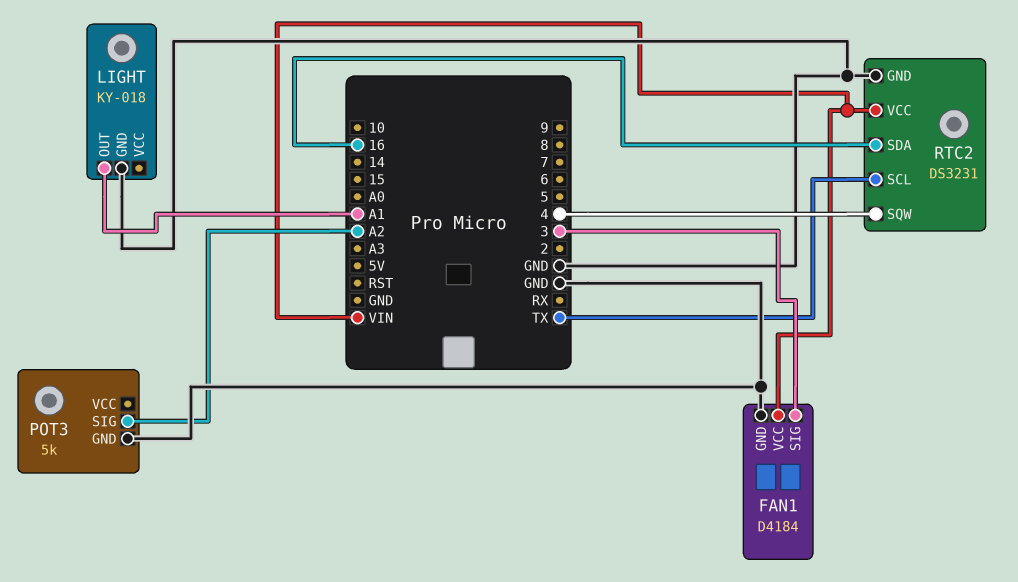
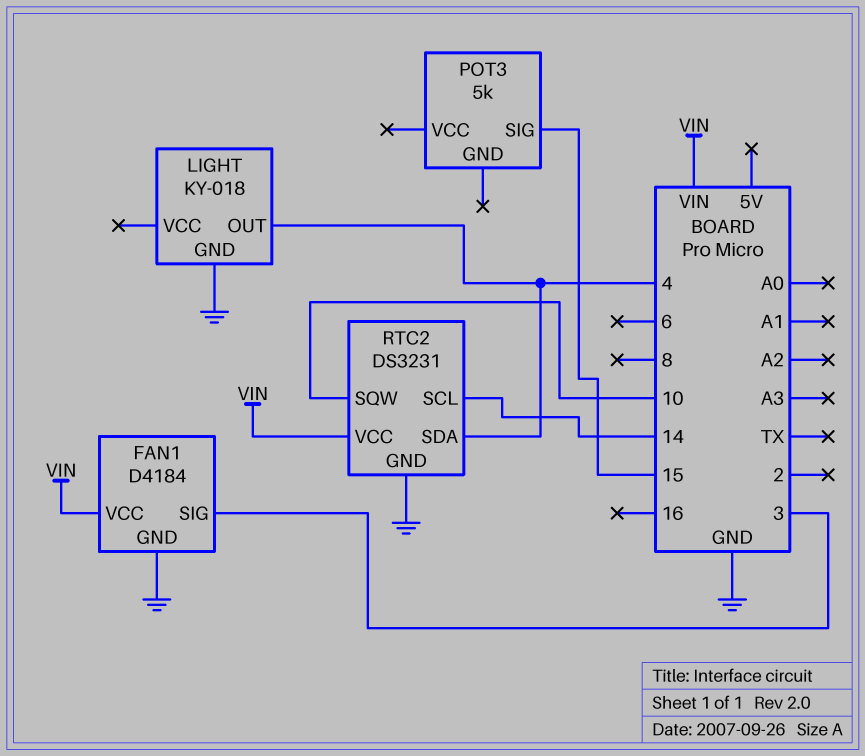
LIGHT pin OUT: A1 -> 4
POT3 pin GND: GND -> none
POT3 pin SIG: A2 -> 15
RTC2 pin SCL: TX -> 14
RTC2 pin SDA: 16 -> 4
RTC2 pin SQW: 4 -> 10

